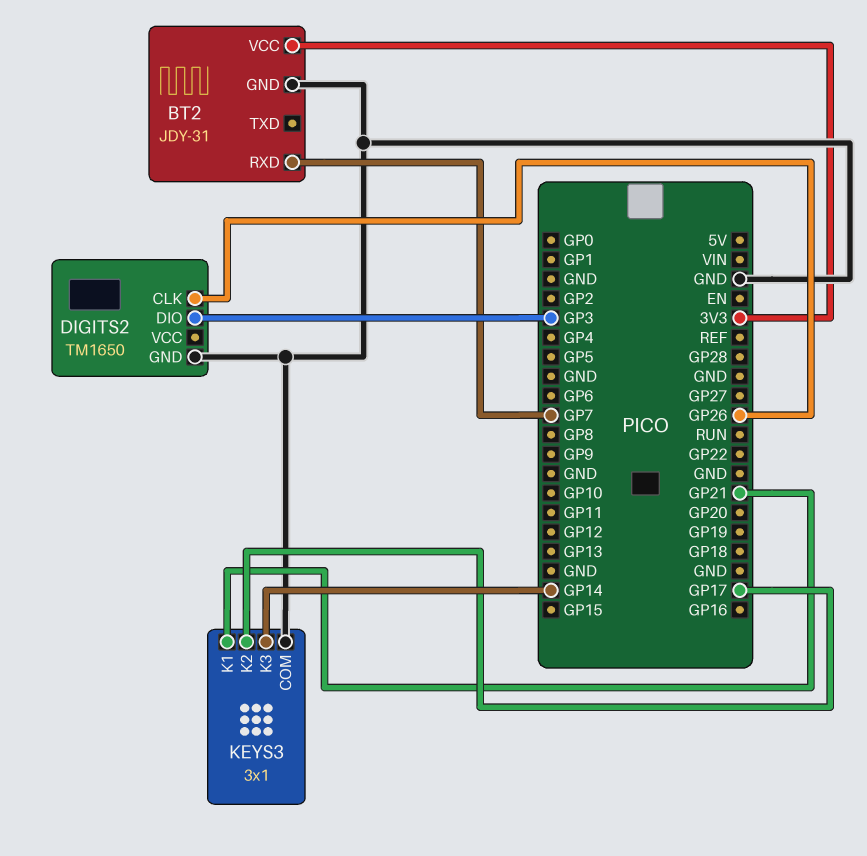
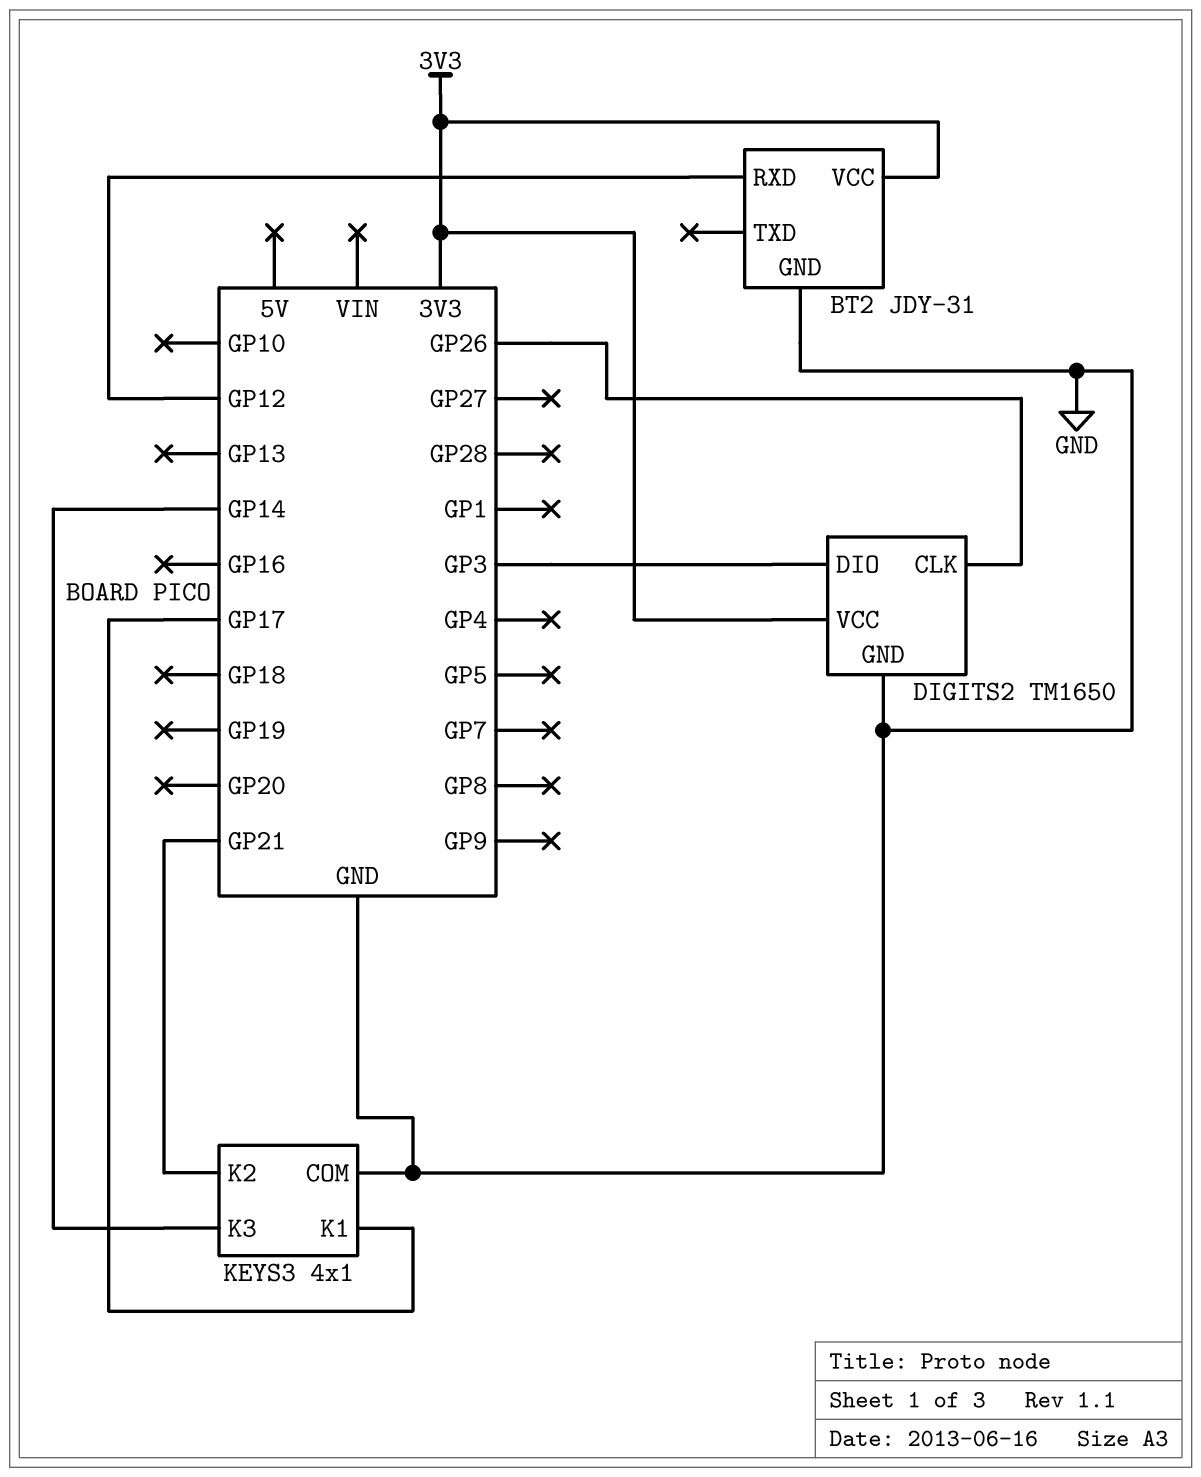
BT2 pin RXD: GP7 -> GP12
DIGITS2 pin VCC: none -> 3V3
KEYS3: 3x1 -> 4x1
KEYS3 pin K1: GP21 -> GP17
KEYS3 pin K2: GP17 -> GP21

